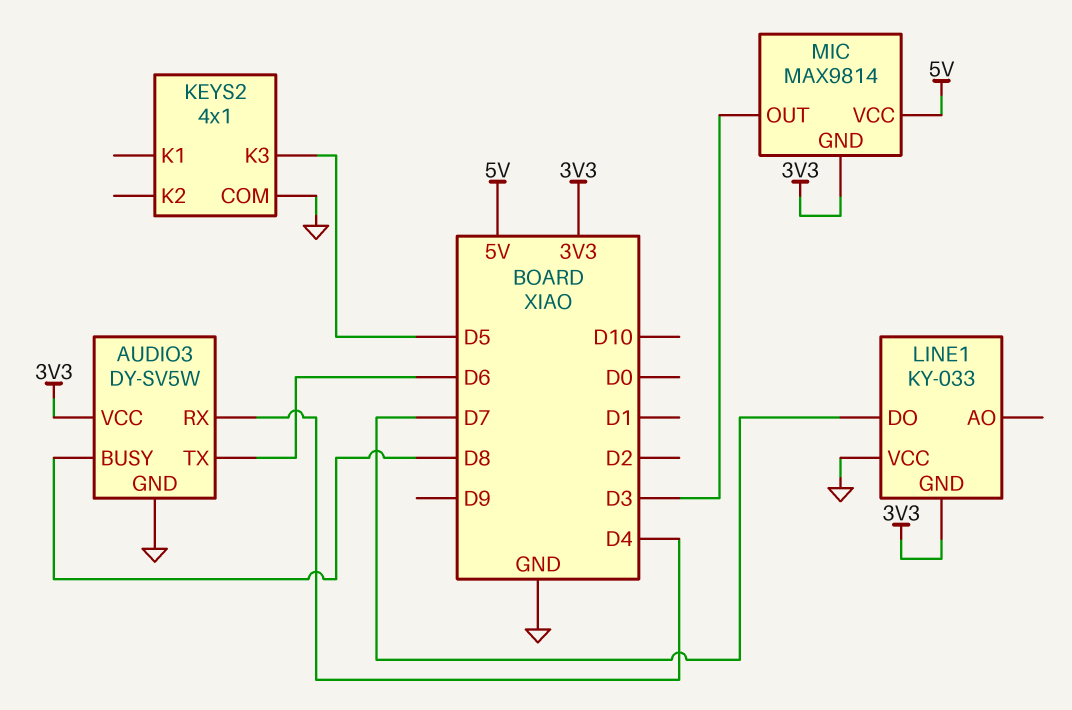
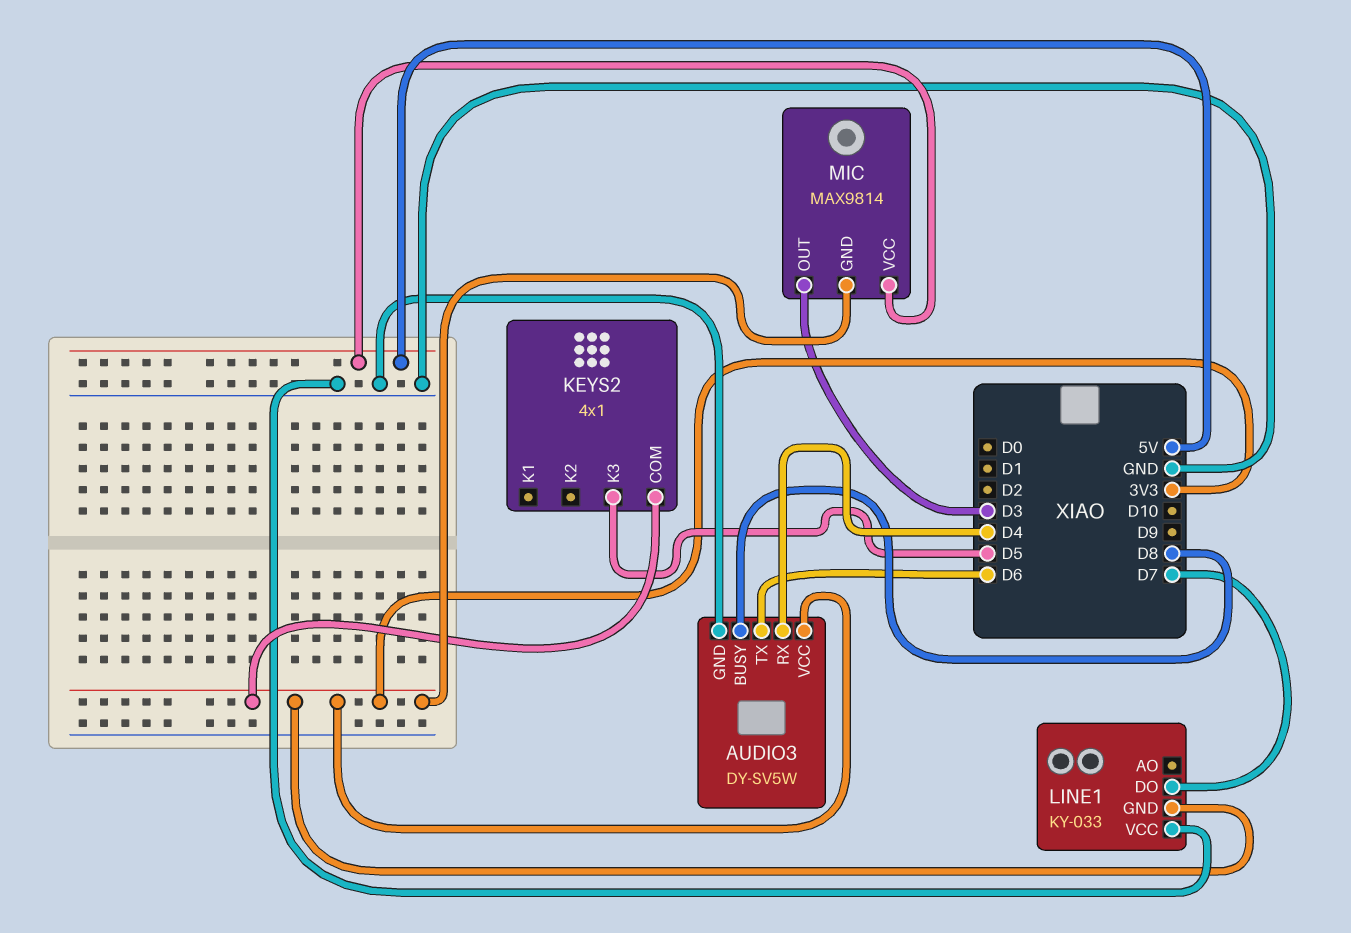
KEYS2 pin COM: GND -> 3V3

